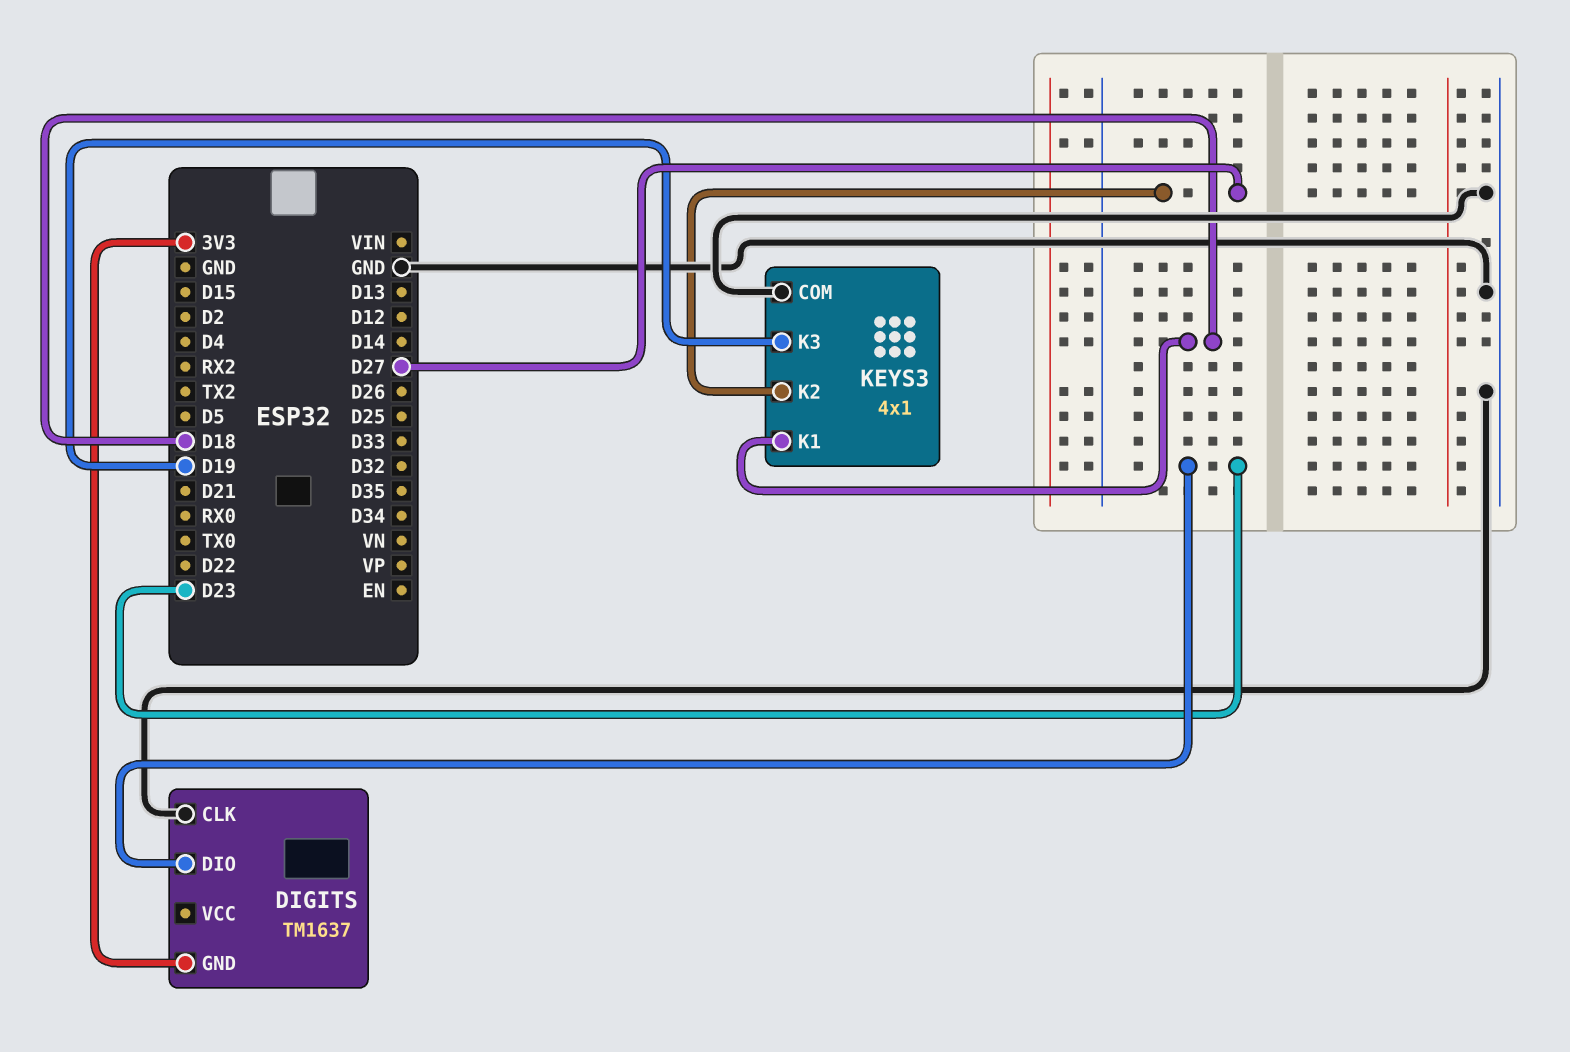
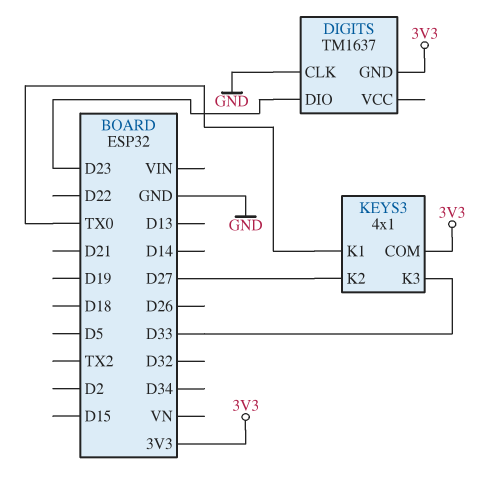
KEYS3 pin COM: GND -> 3V3
KEYS3 pin K1: D18 -> TX0
KEYS3 pin K3: D19 -> D33

